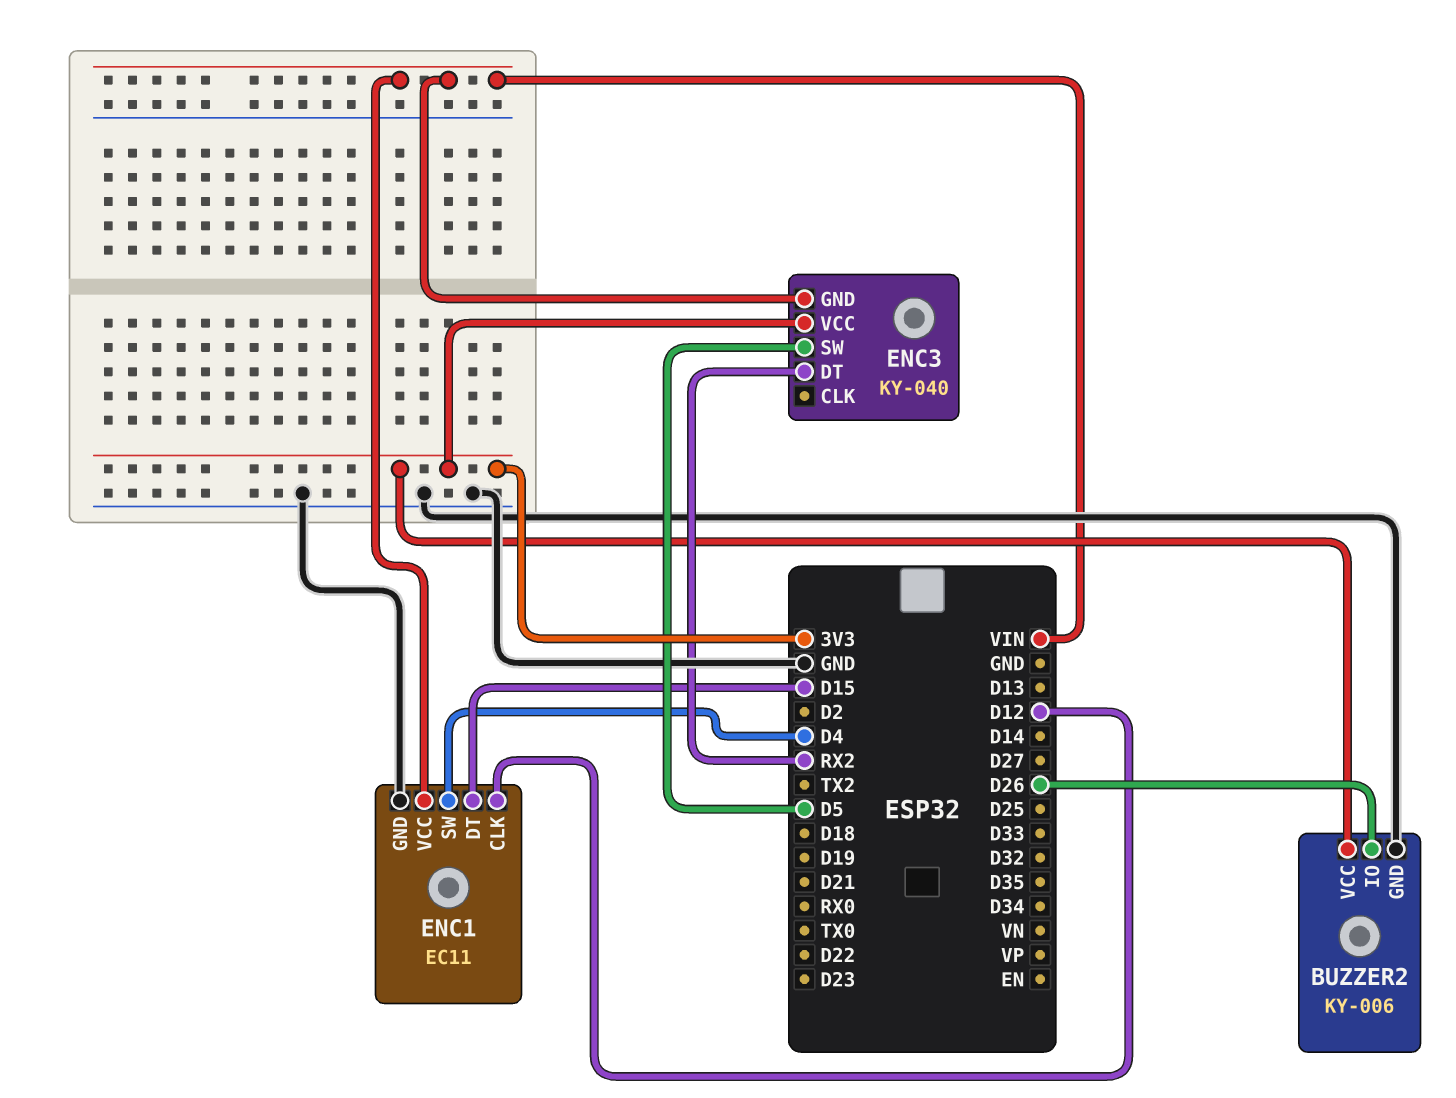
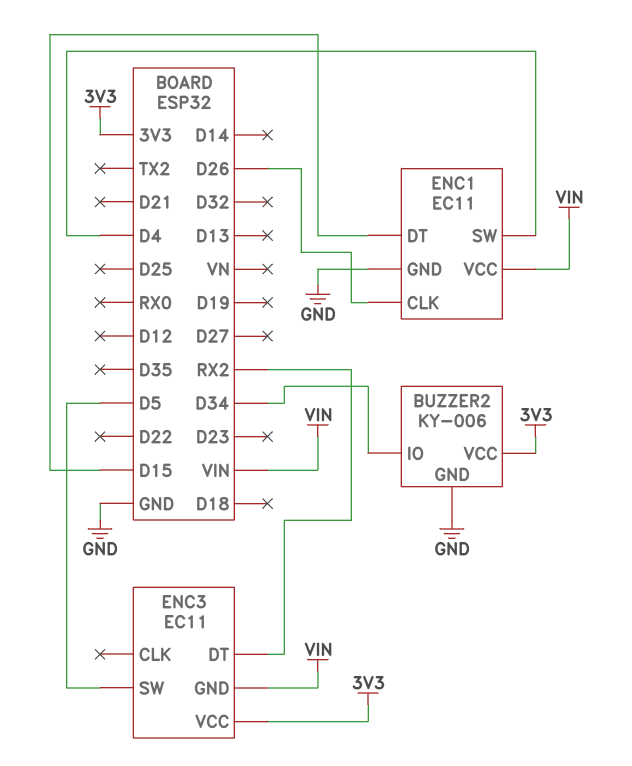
BUZZER2 pin IO: D26 -> D34
ENC1 pin CLK: D12 -> D26
ENC3: KY-040 -> EC11

